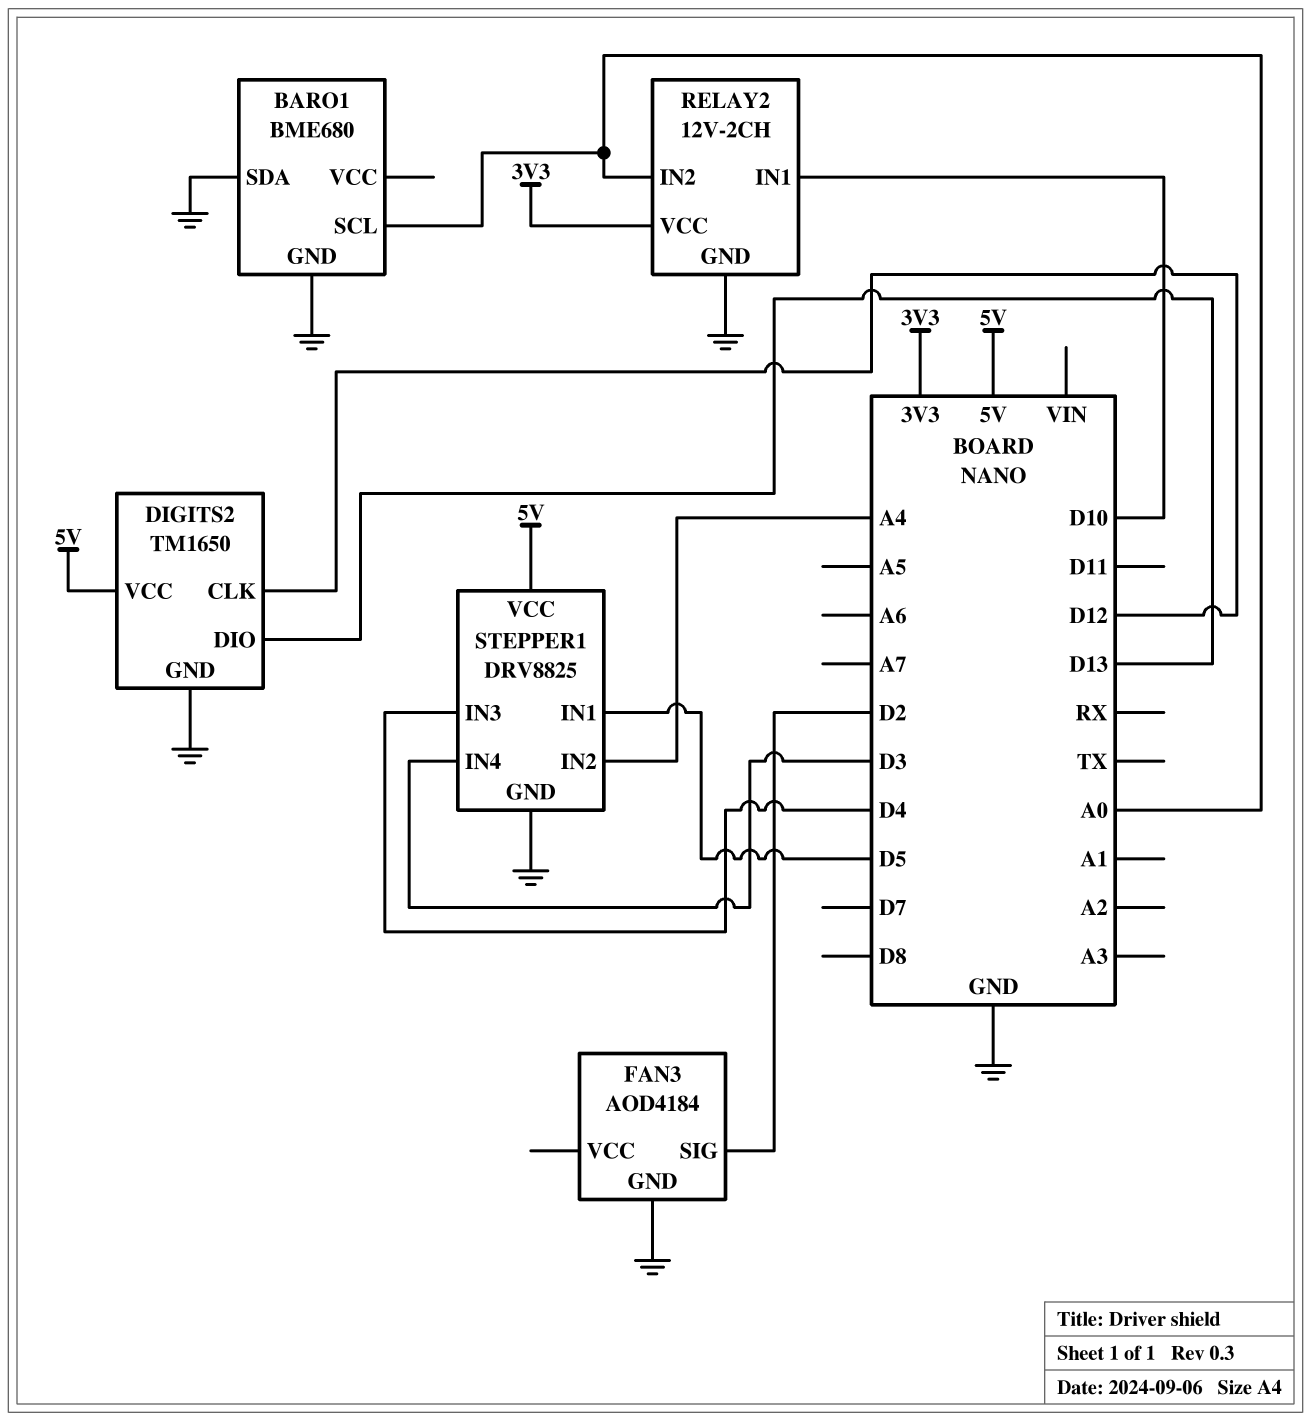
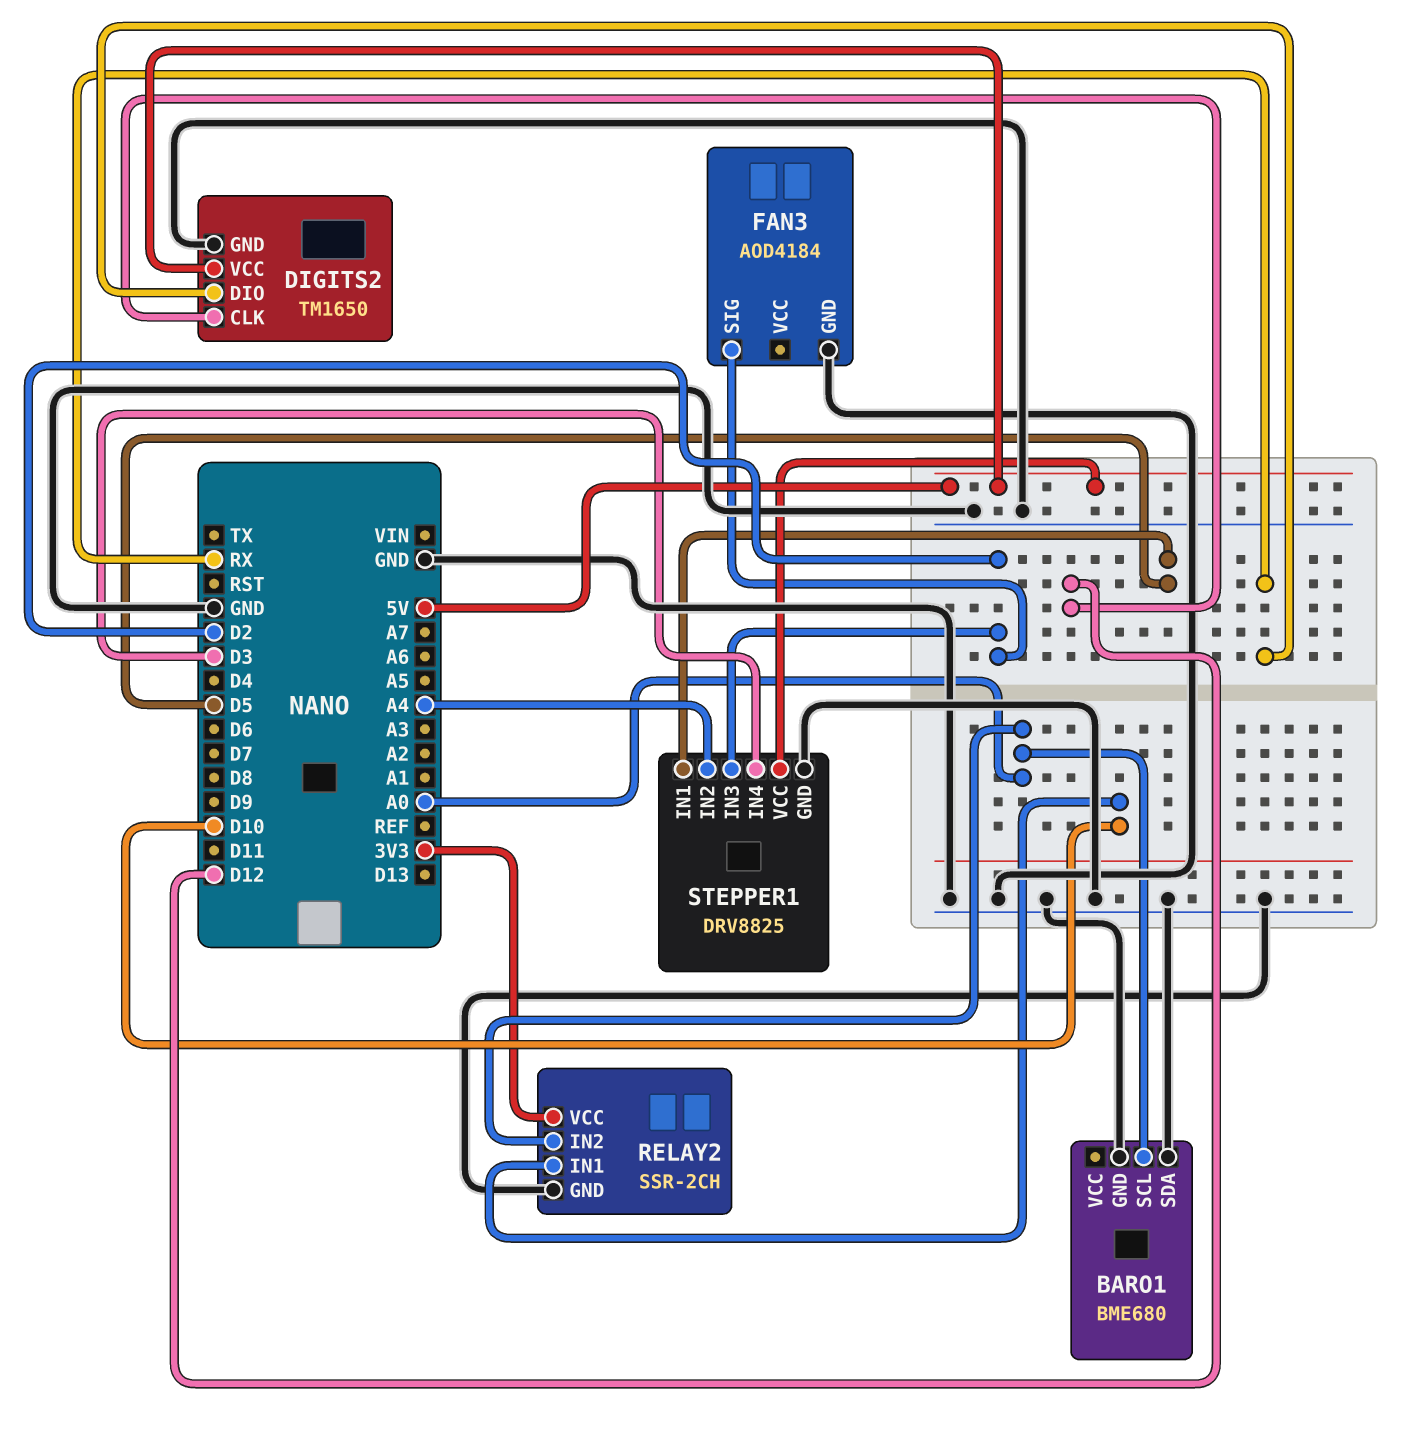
DIGITS2 pin DIO: D13 -> RX
RELAY2: 12V-2CH -> SSR-2CH
STEPPER1 pin IN3: D4 -> D2

